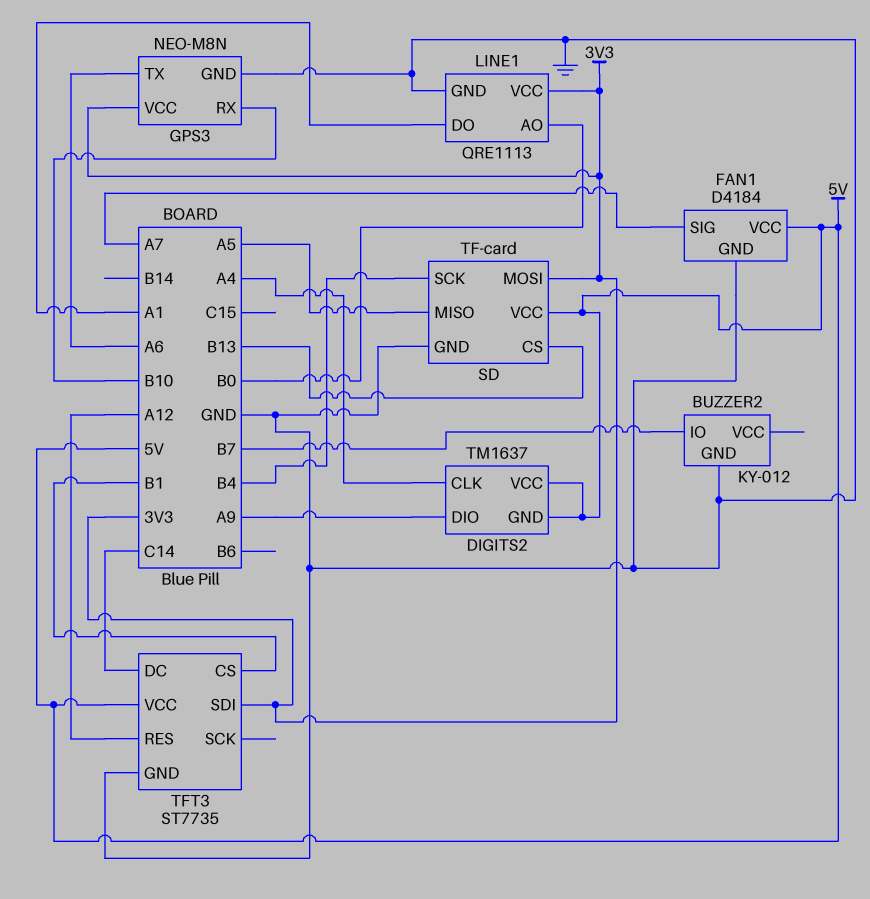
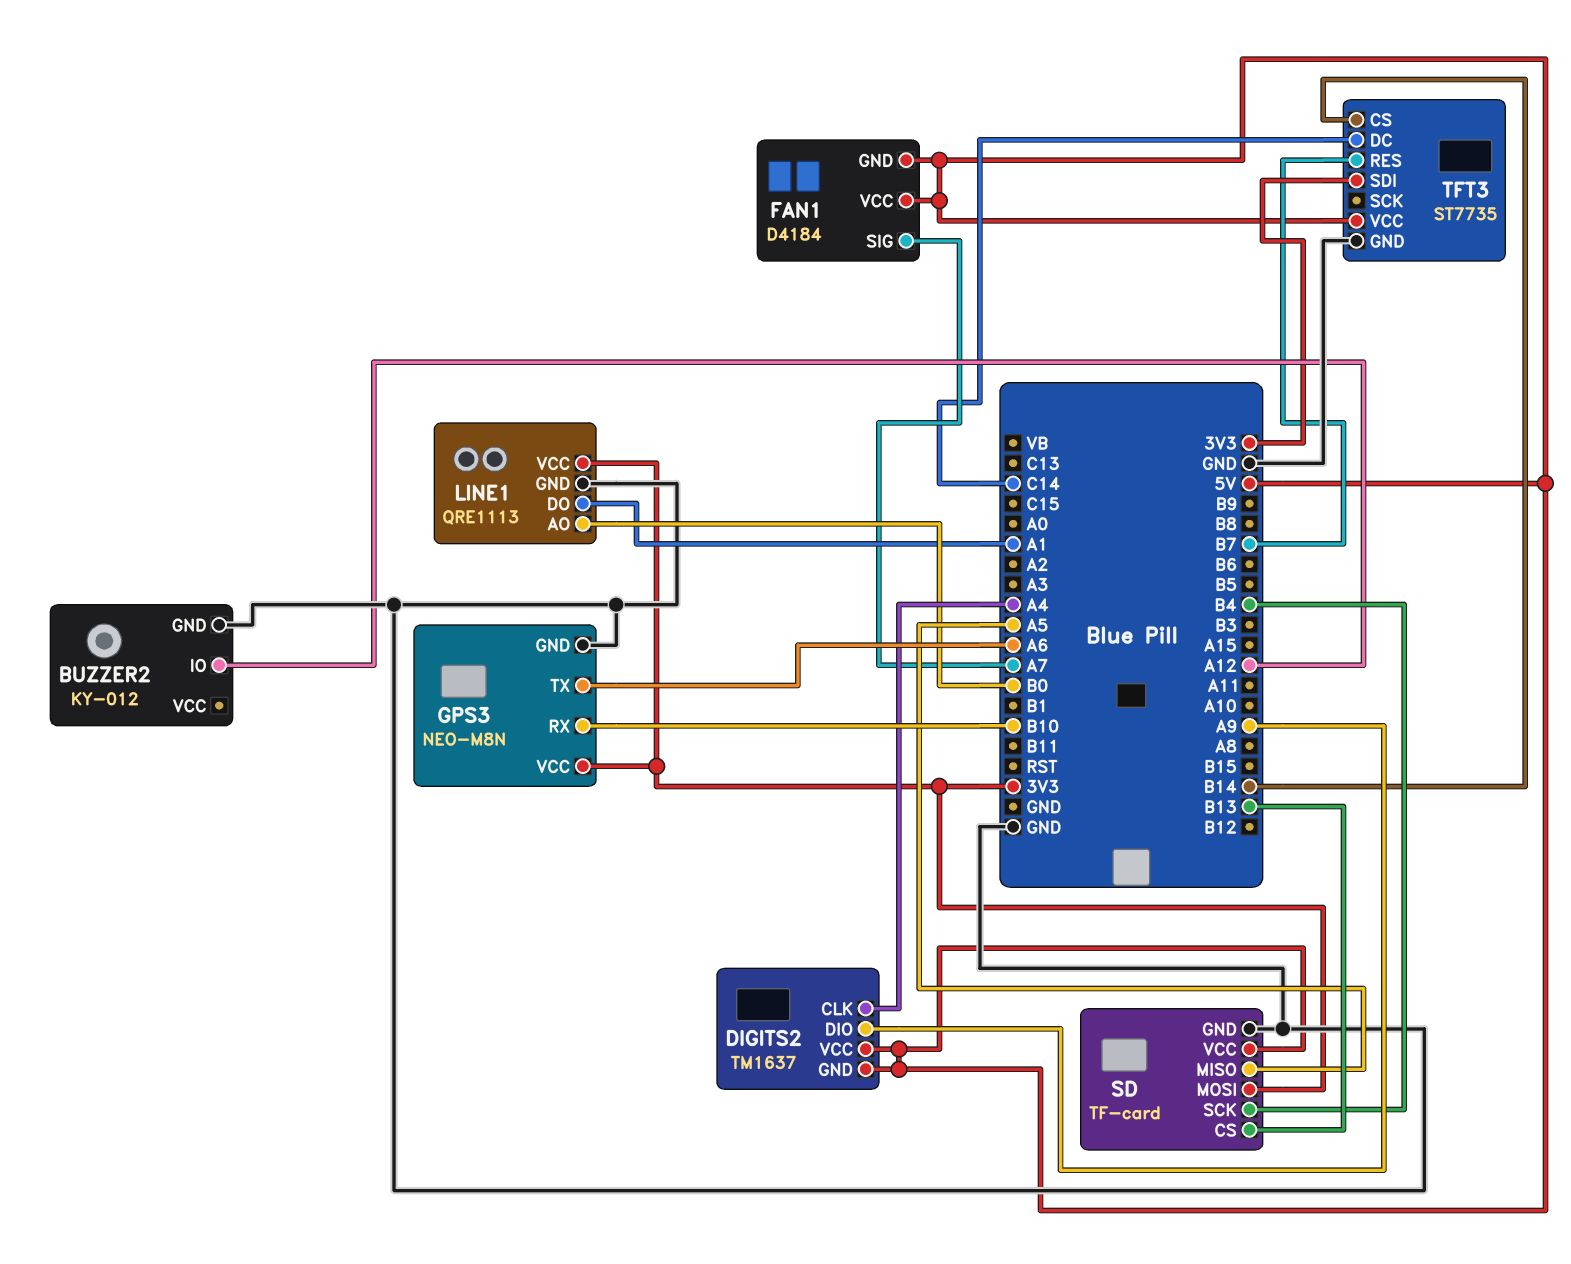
BUZZER2 pin IO: B7 -> A12
FAN1 pin GND: GND -> 5V
TFT3 pin CS: B1 -> B14
TFT3 pin RES: A12 -> B7

